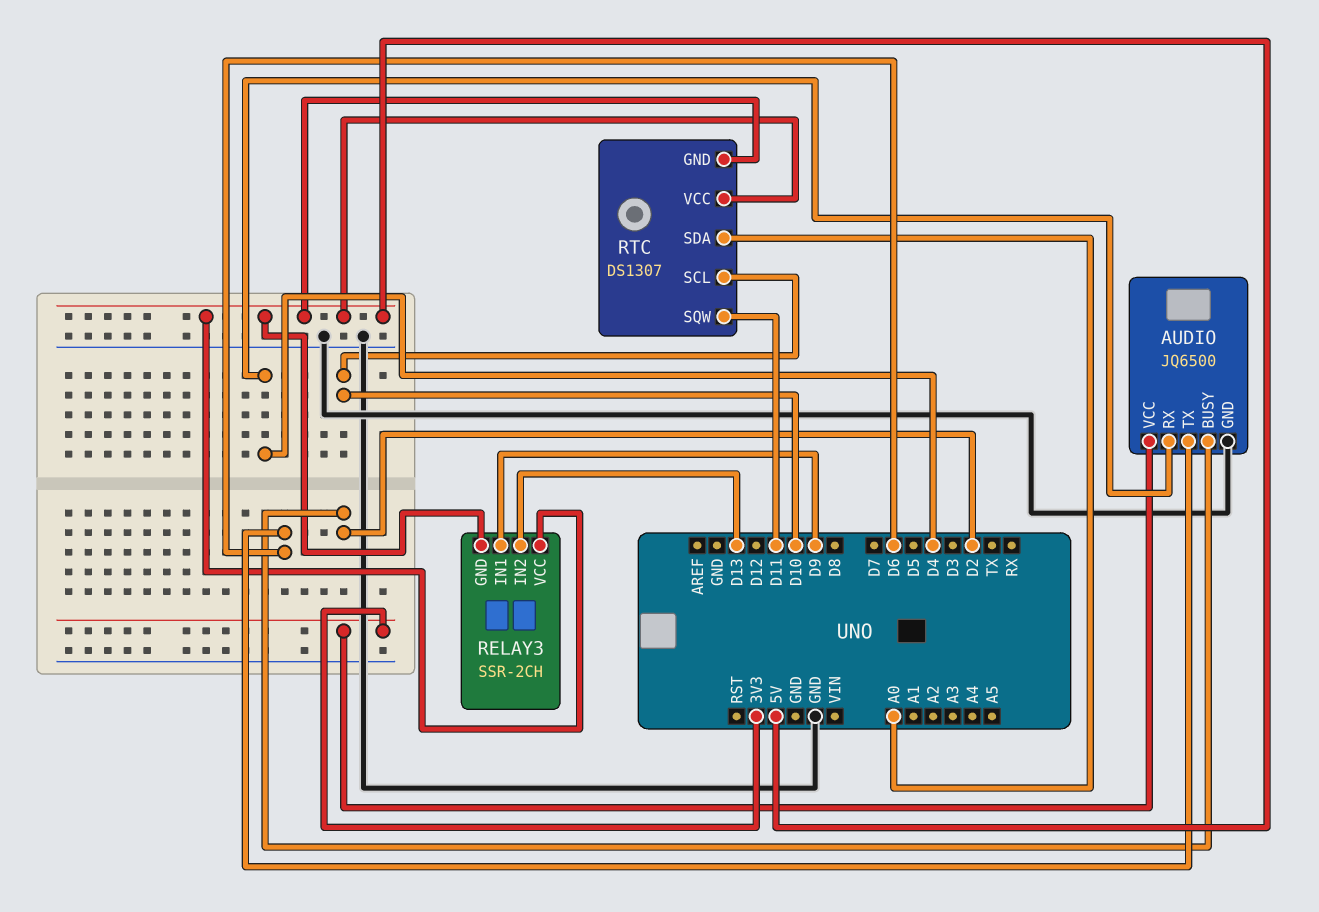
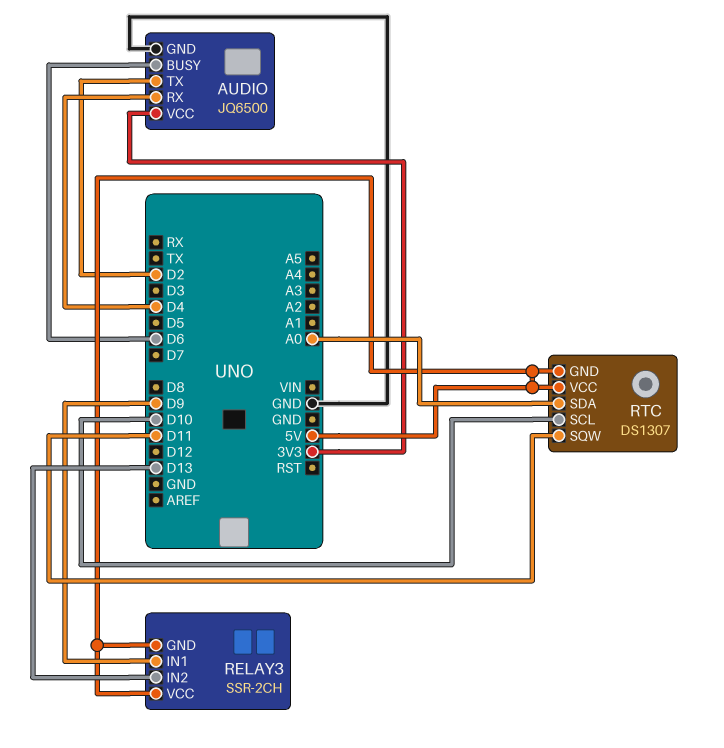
AUDIO pin BUSY: D2 -> D6
AUDIO pin TX: D6 -> D2

